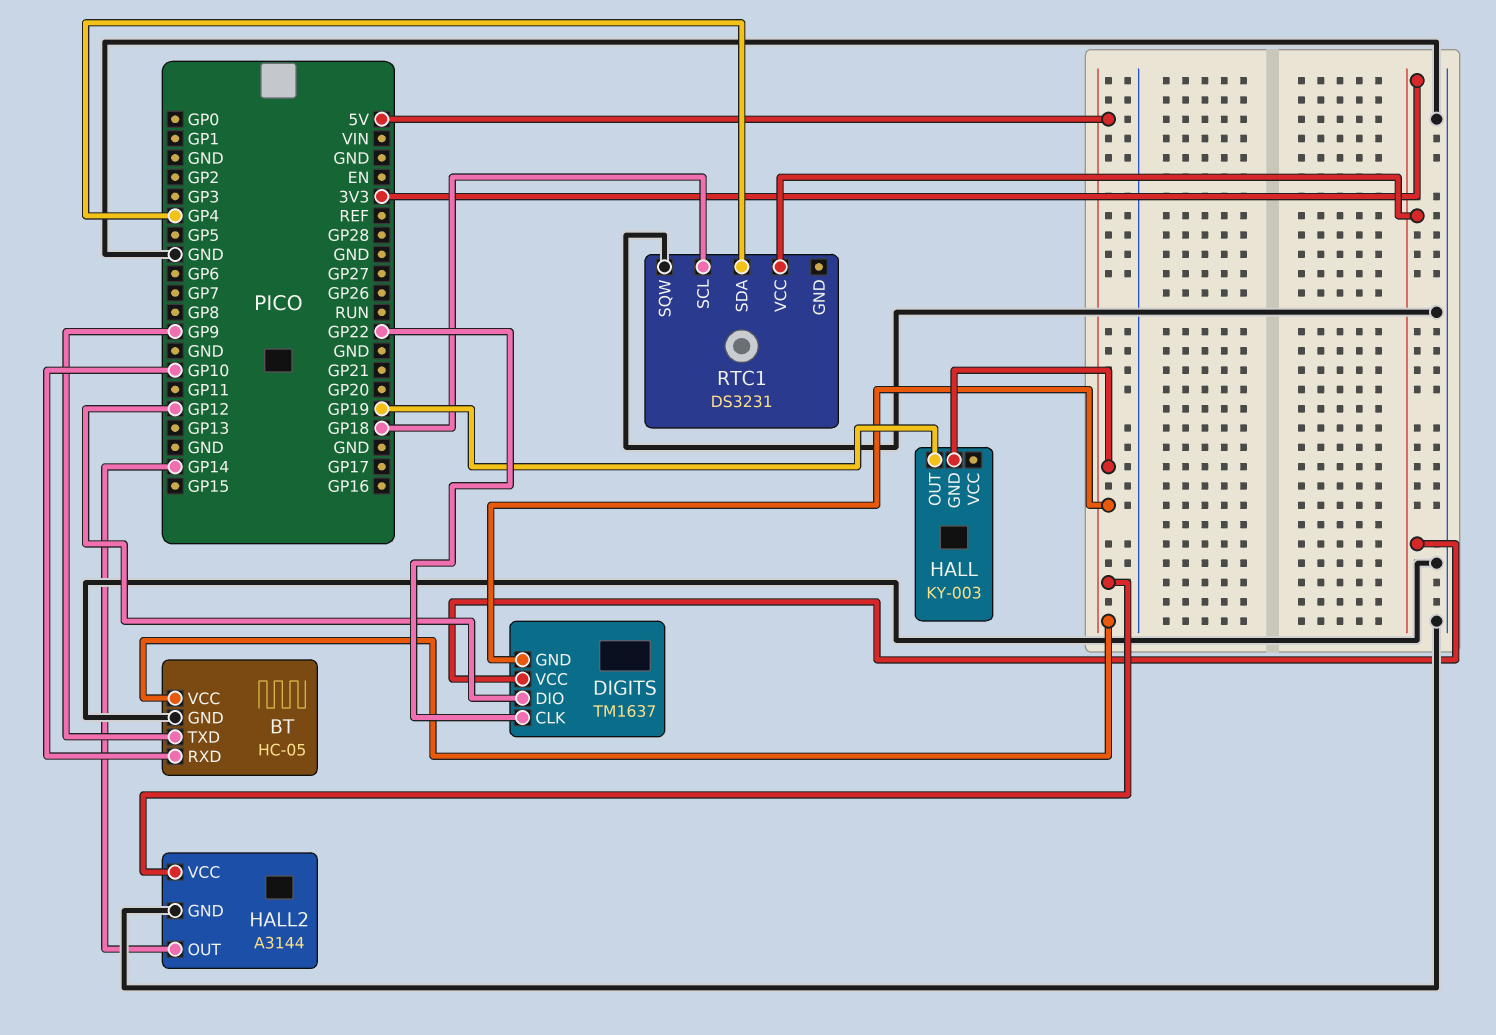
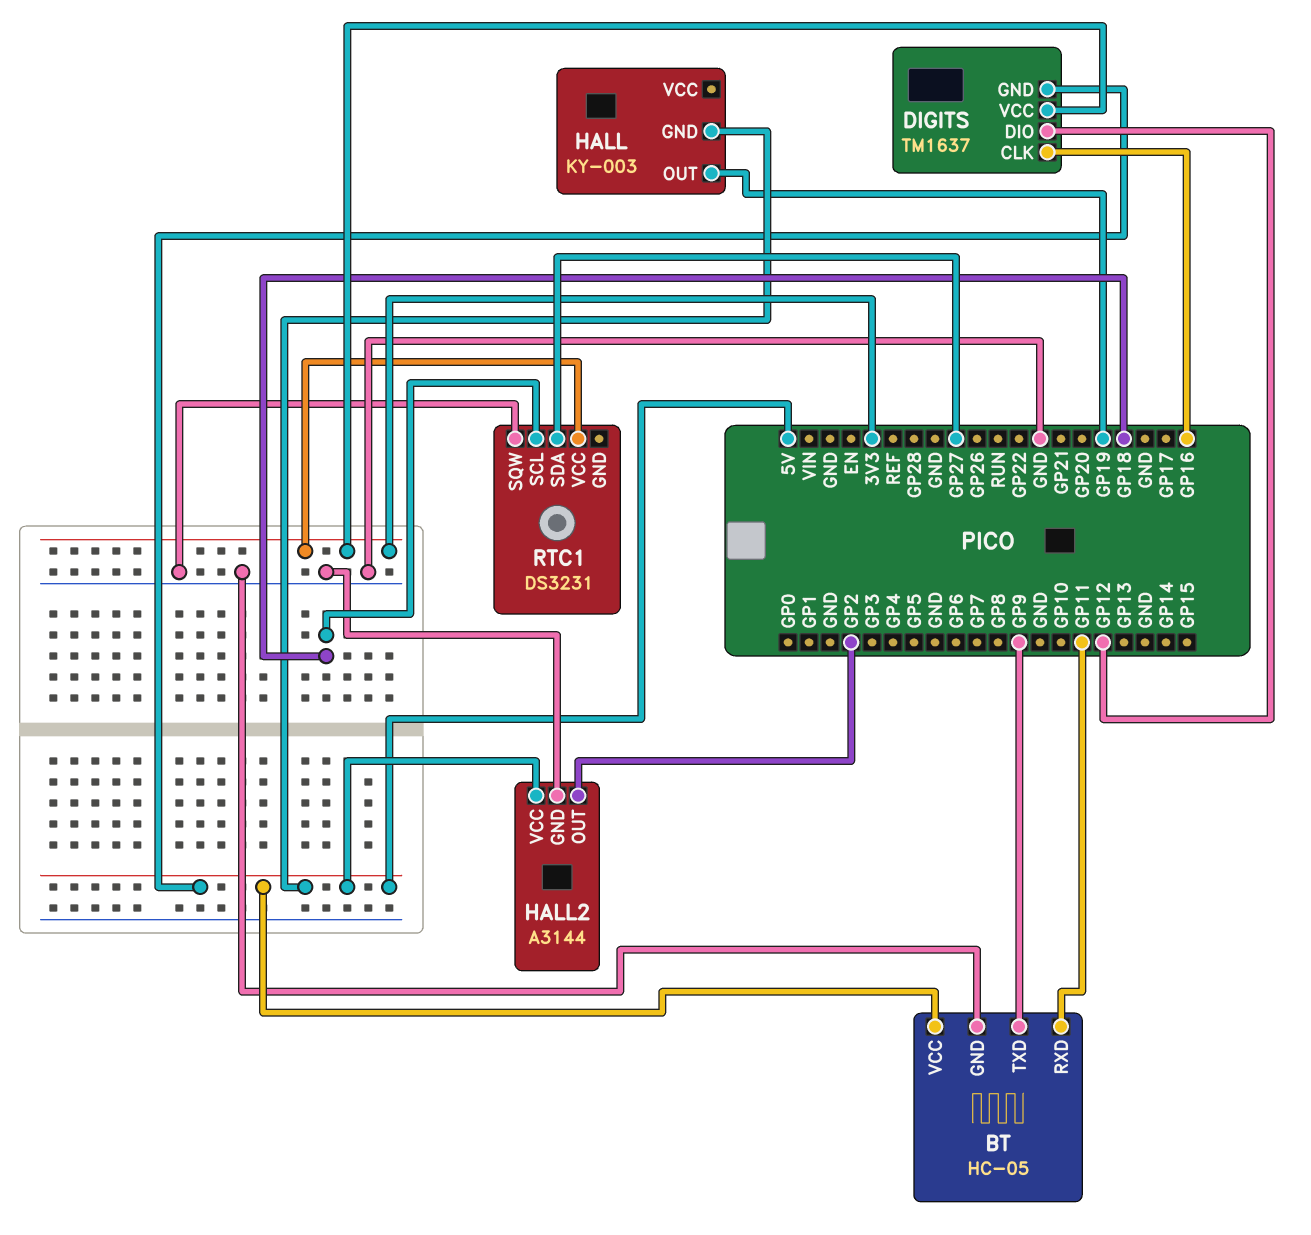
BT pin RXD: GP10 -> GP11
DIGITS pin CLK: GP22 -> GP16
HALL2 pin OUT: GP14 -> GP2
RTC1 pin SDA: GP4 -> GP27

